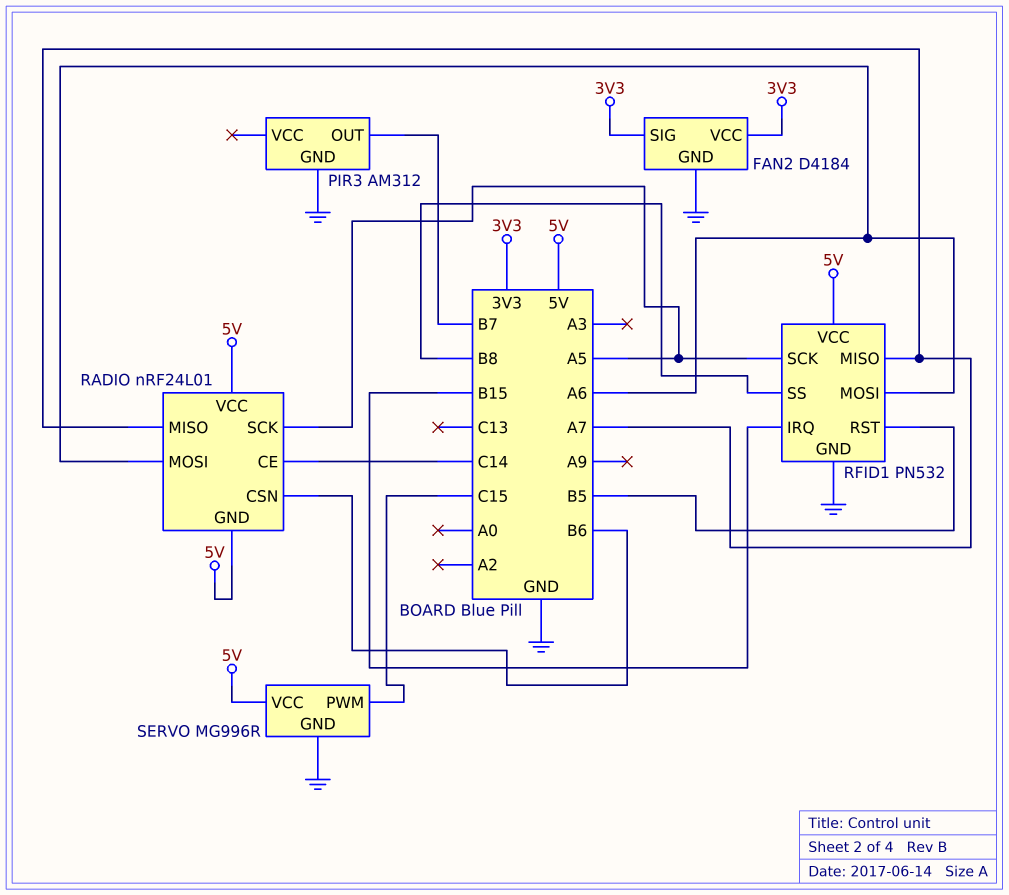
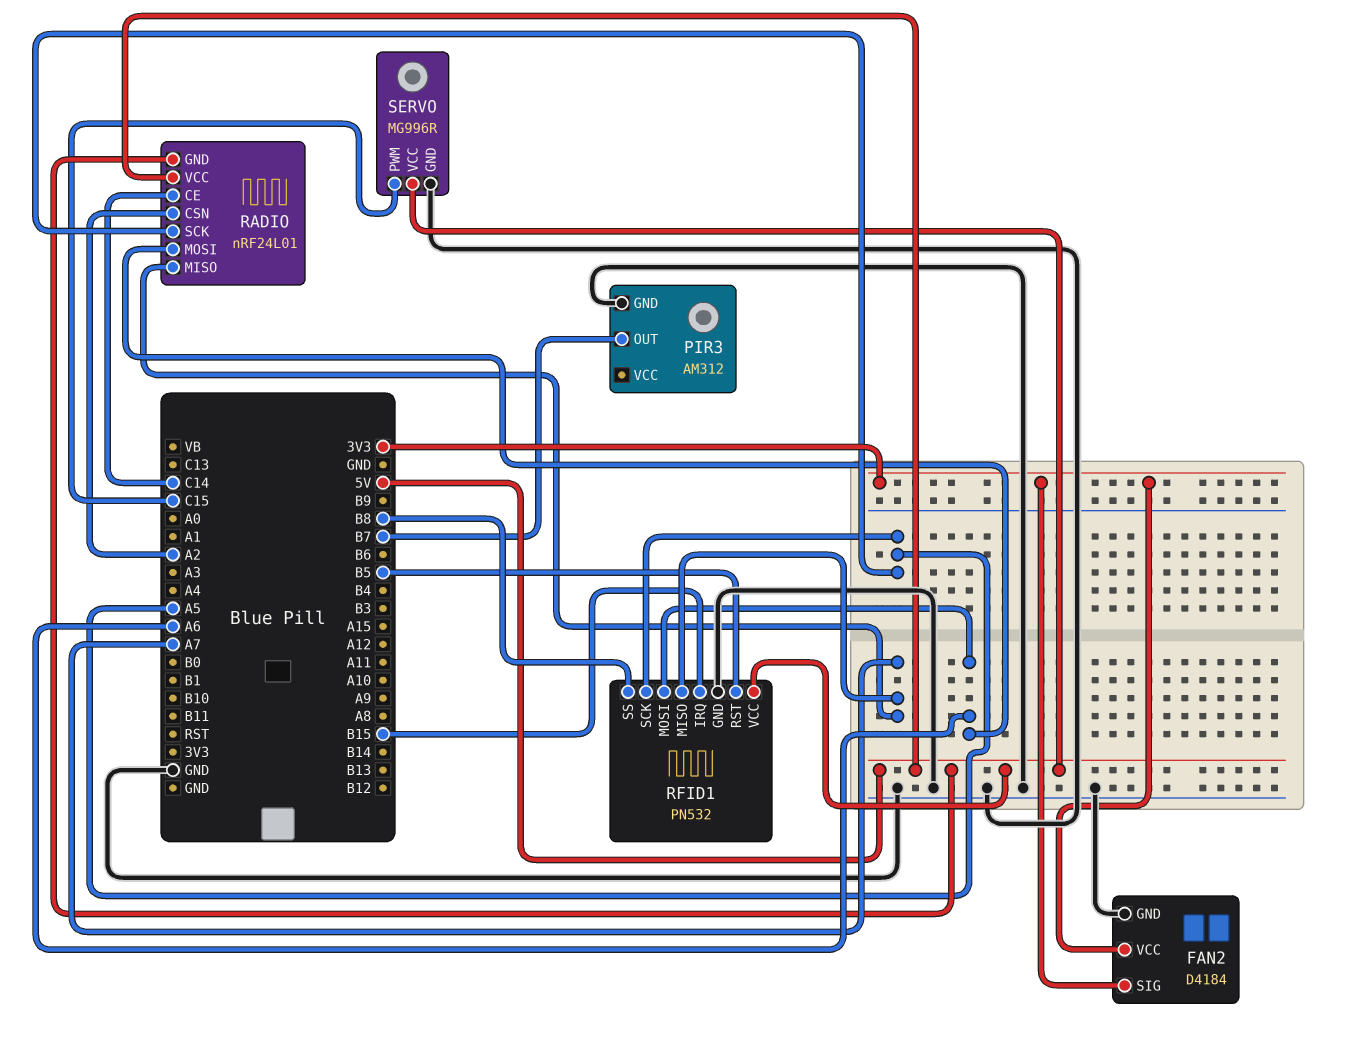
RADIO pin CSN: B6 -> A2

